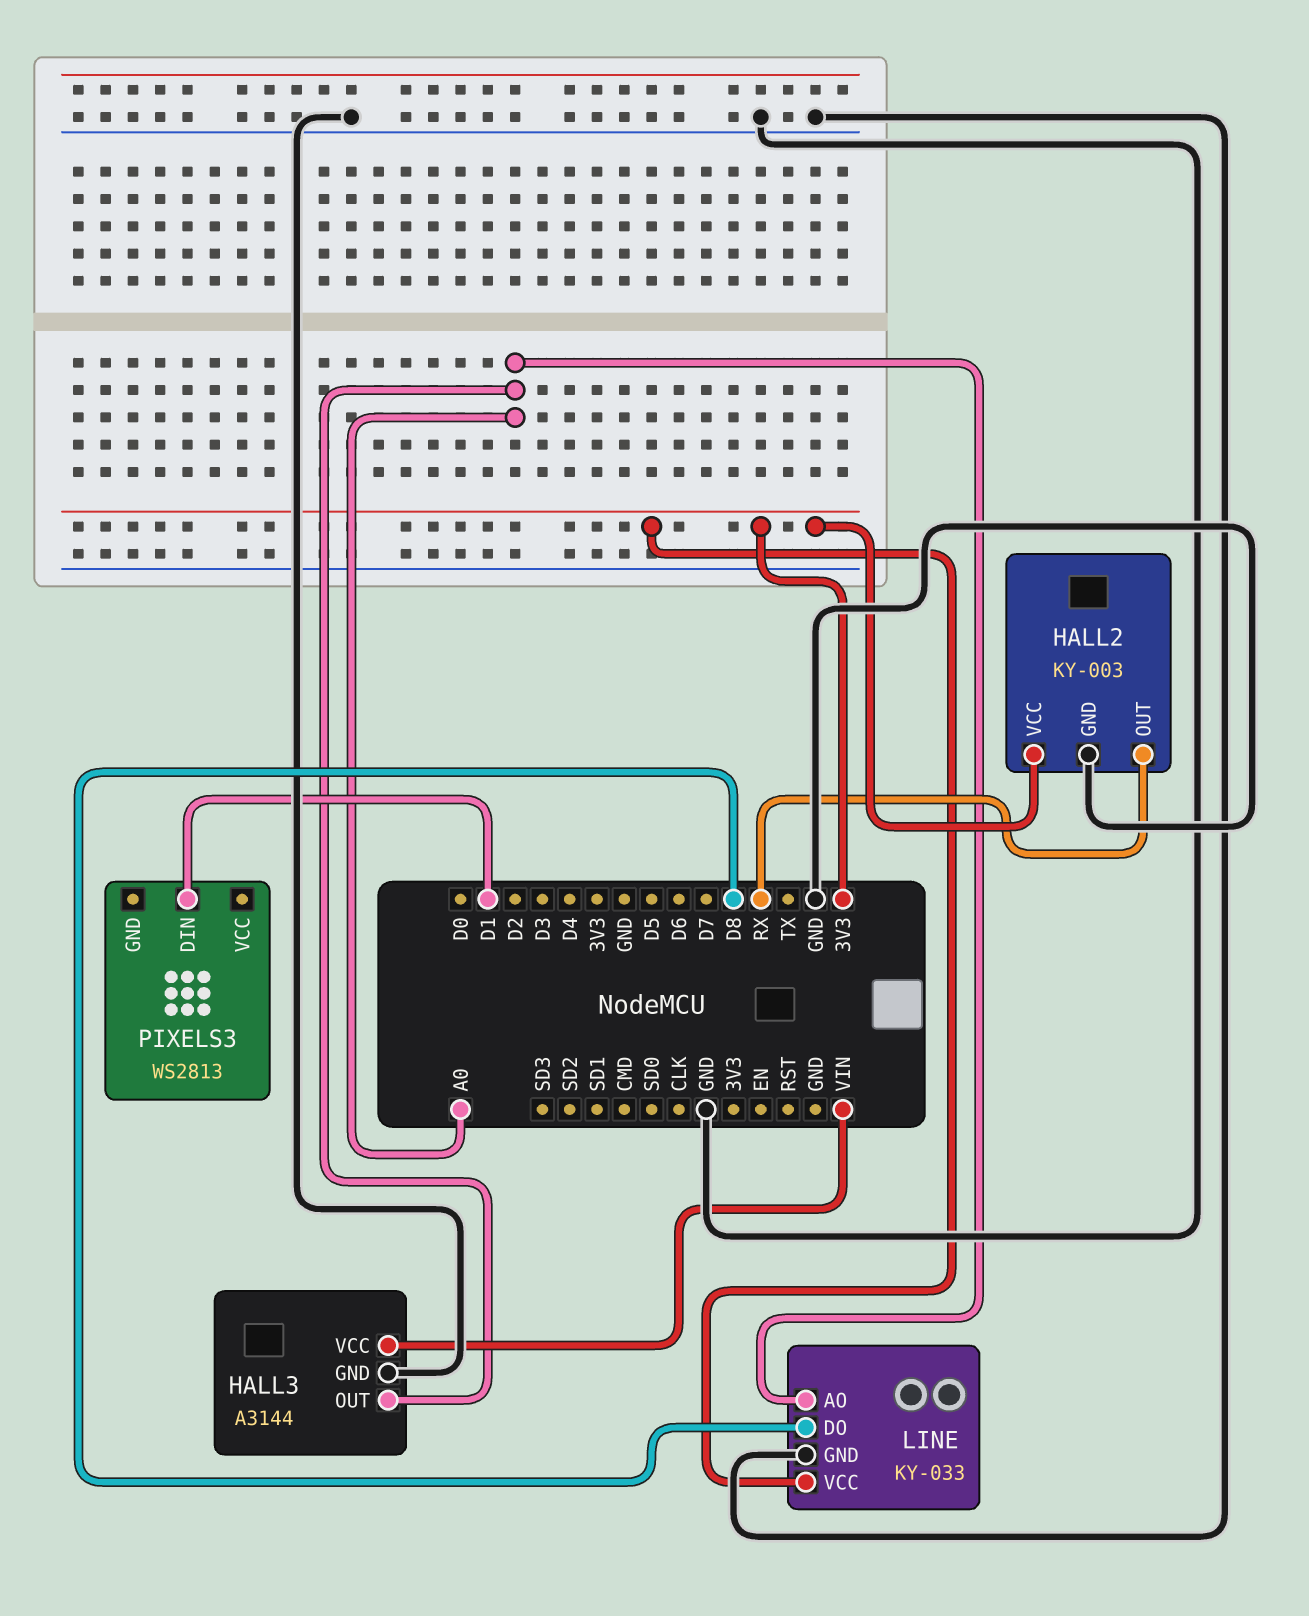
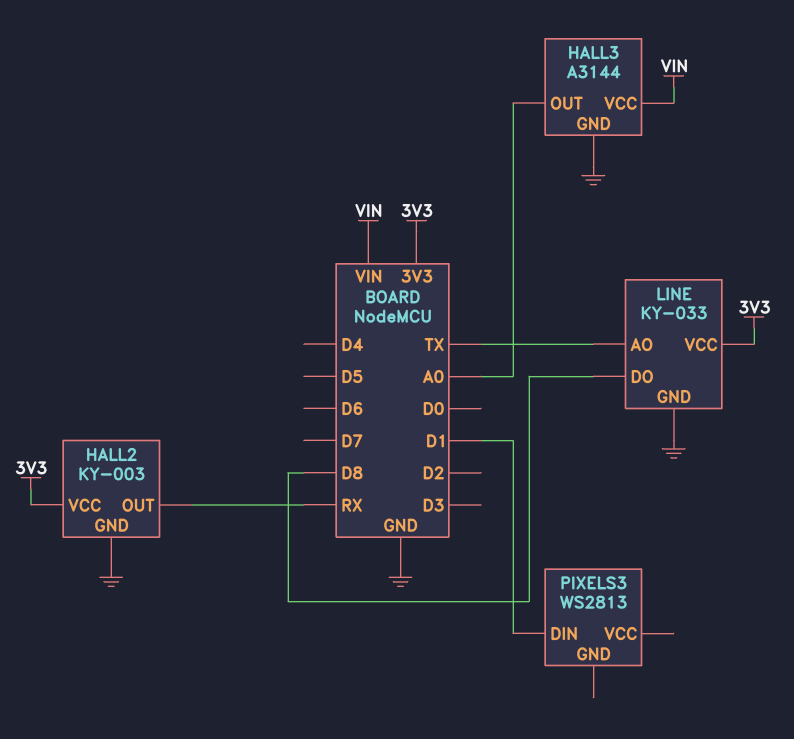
LINE pin AO: A0 -> TX

